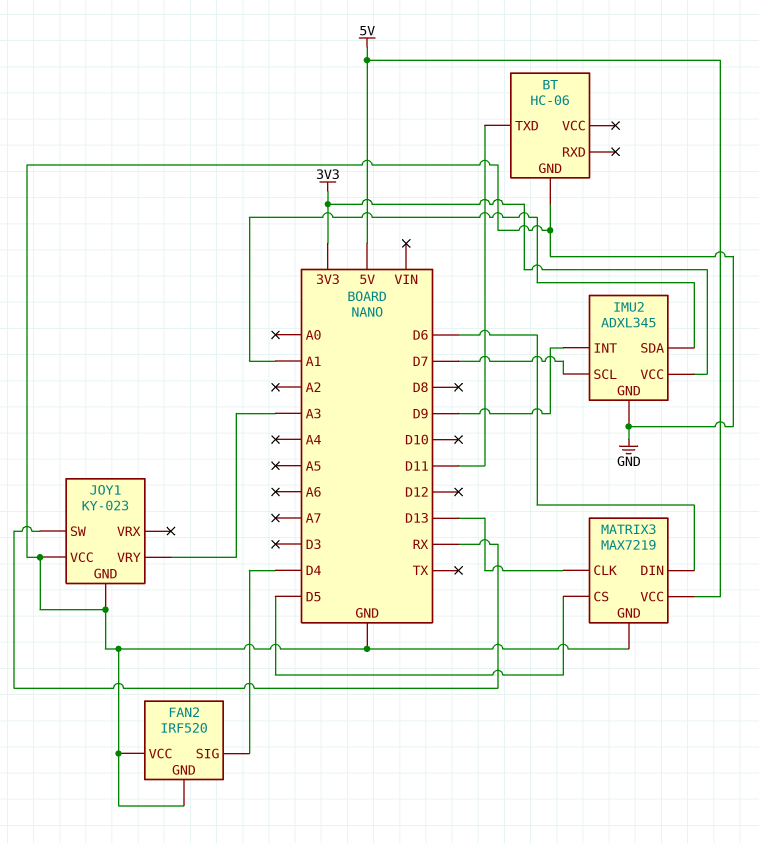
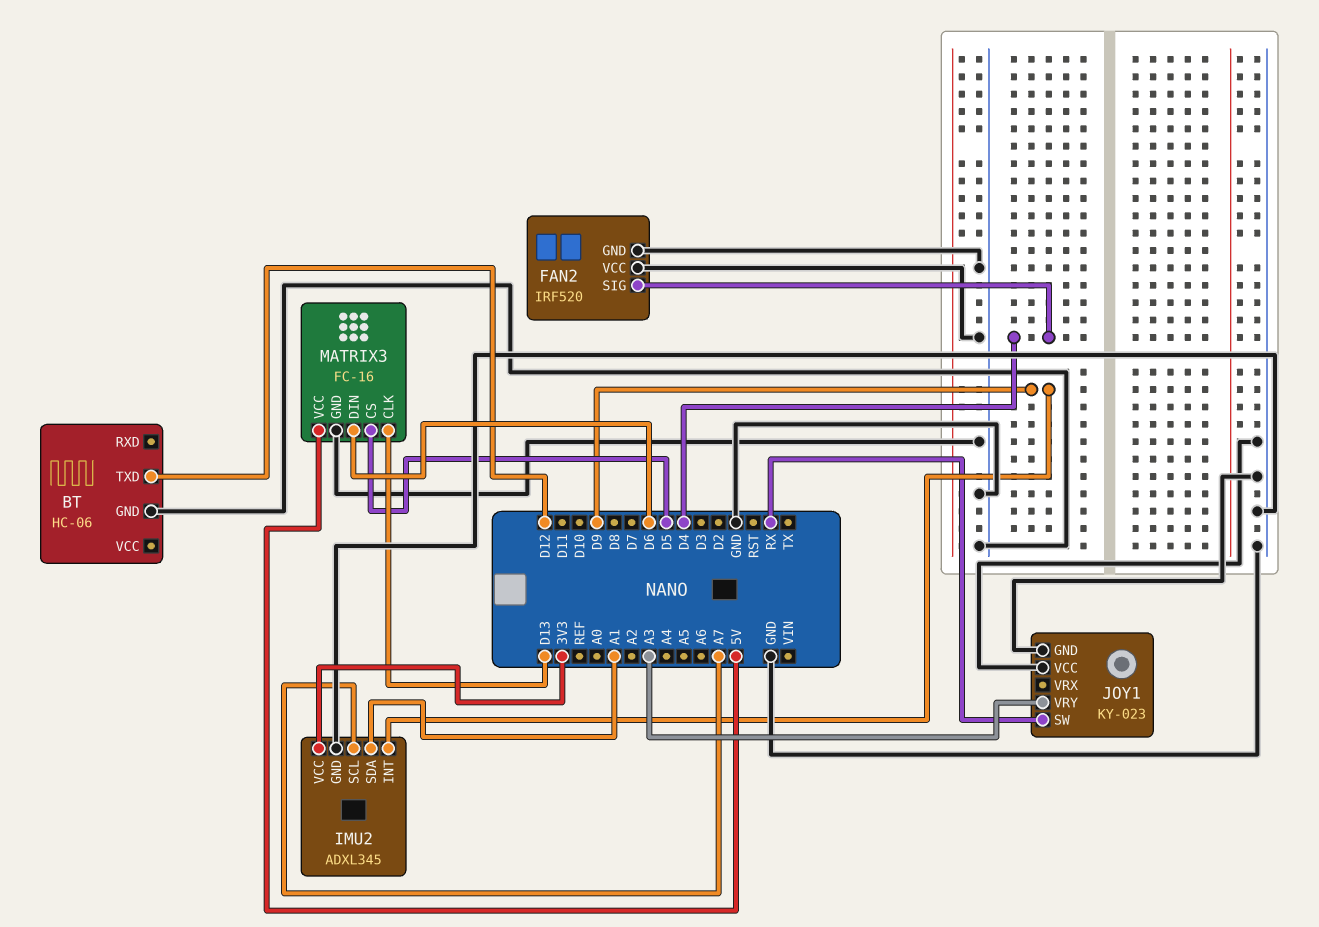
BT pin TXD: D11 -> D12
IMU2 pin SCL: D7 -> A7
MATRIX3: MAX7219 -> FC-16

